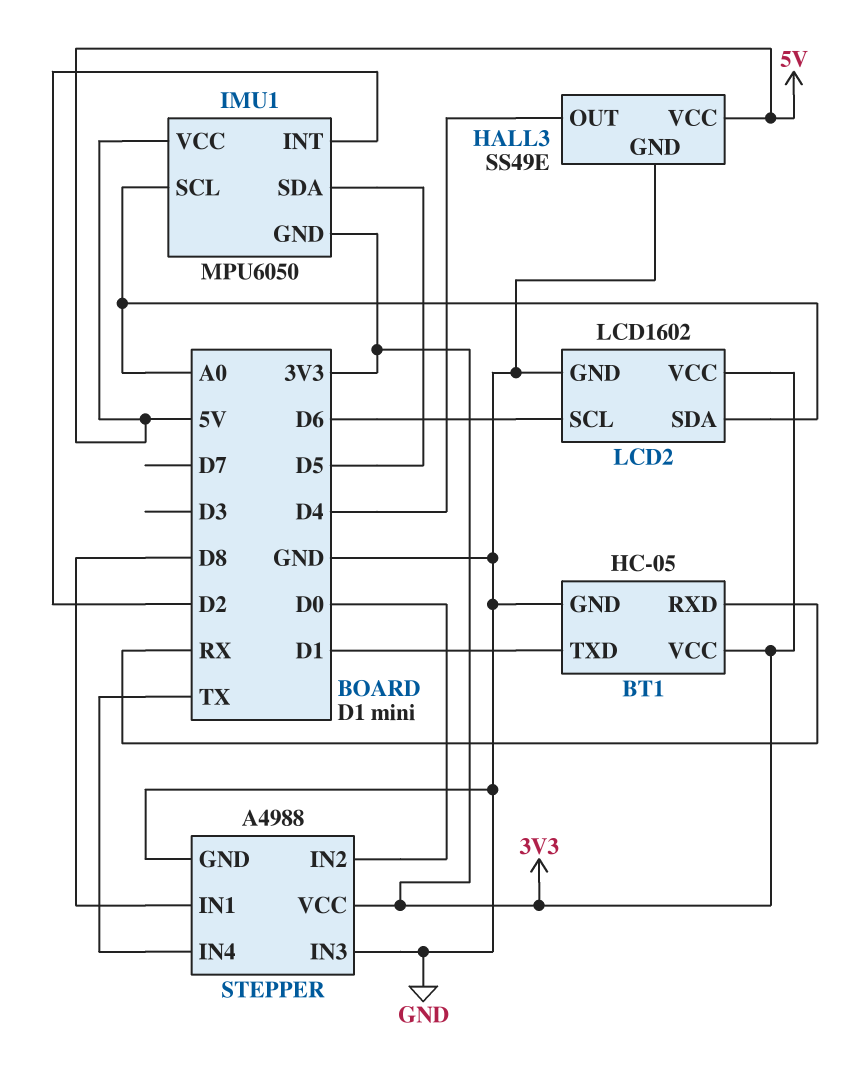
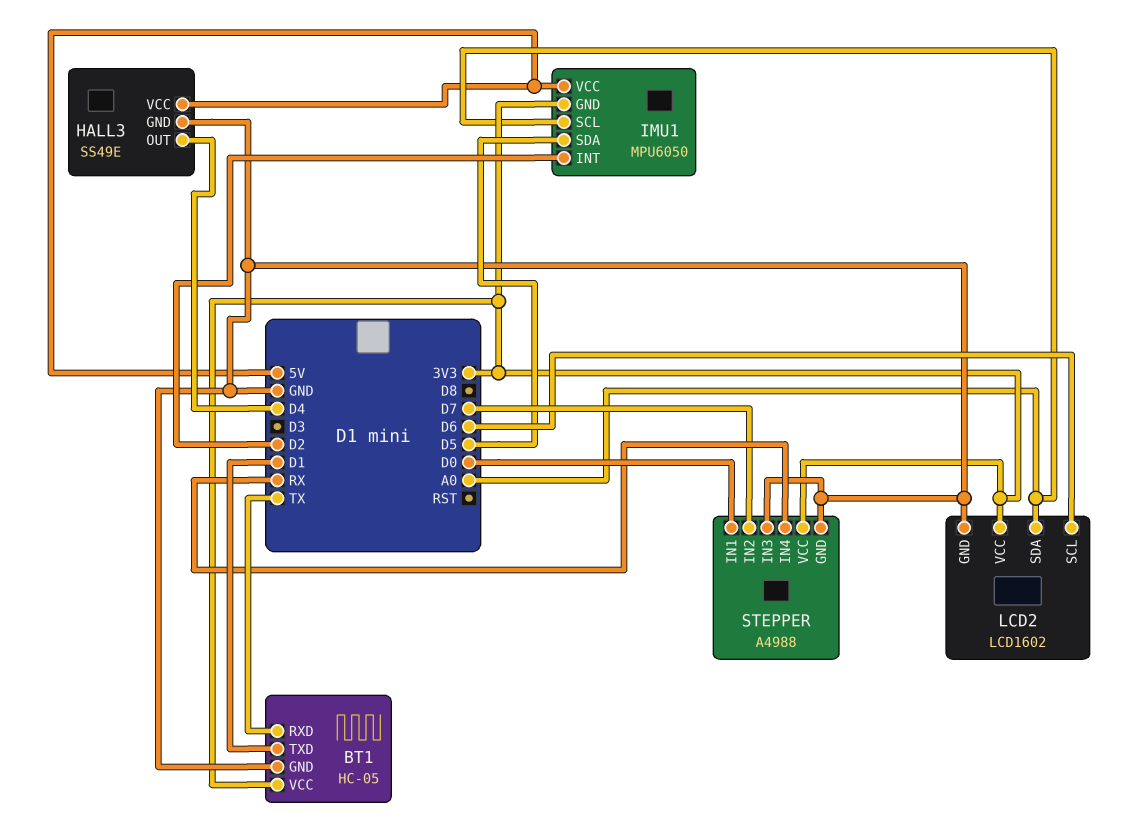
BT1 pin RXD: RX -> TX
STEPPER pin IN1: D8 -> D0
STEPPER pin IN2: D0 -> D7
STEPPER pin IN4: TX -> RX

